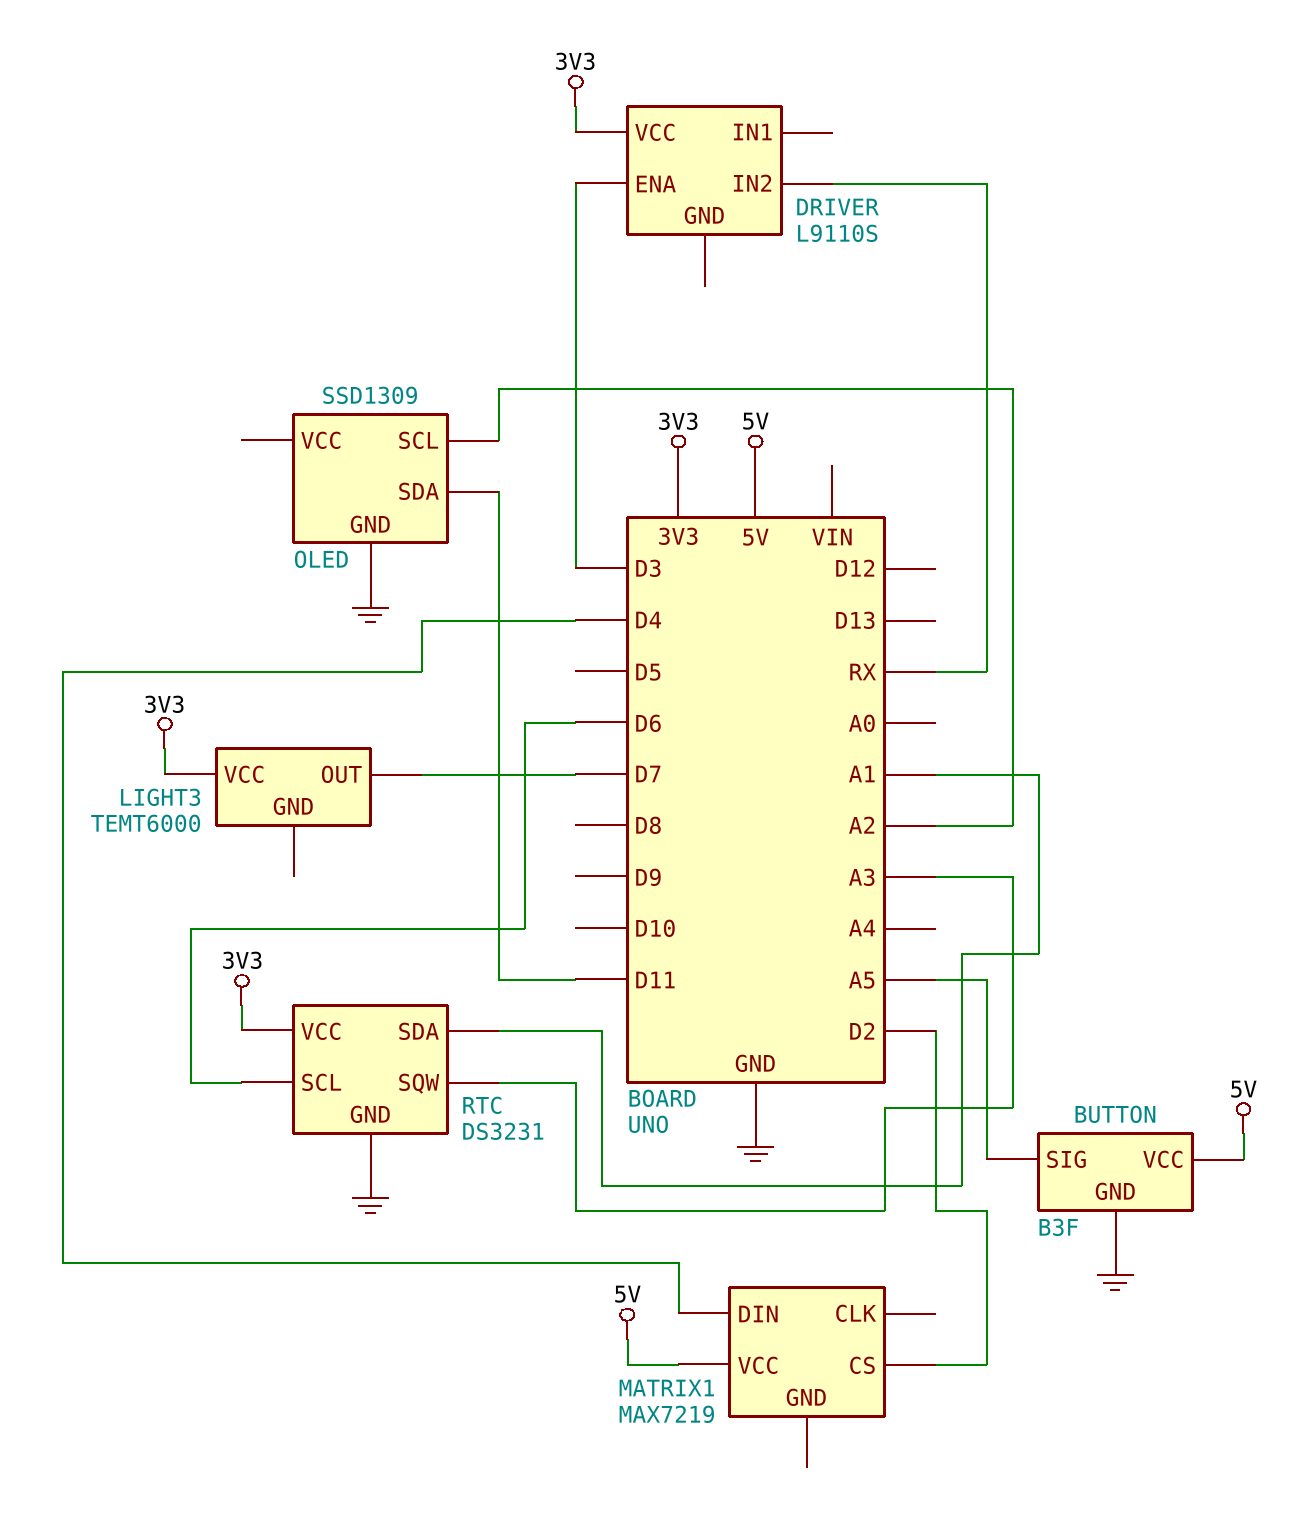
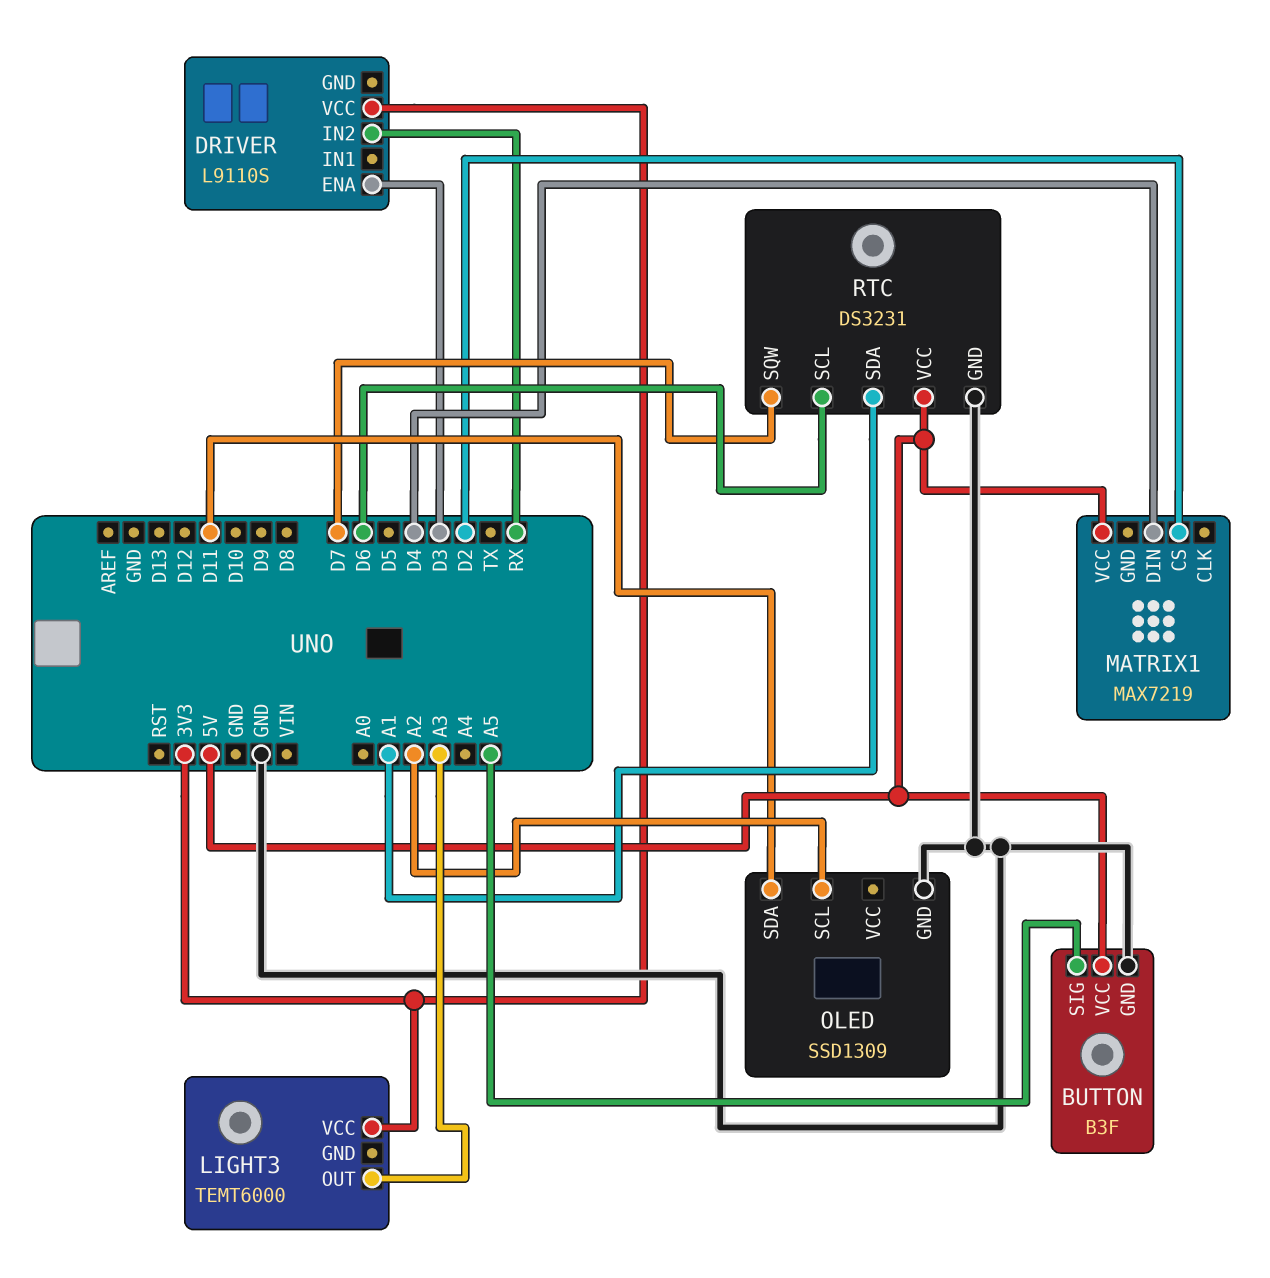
LIGHT3 pin OUT: D7 -> A3
RTC pin SQW: A3 -> D7
RTC pin VCC: 3V3 -> 5V

